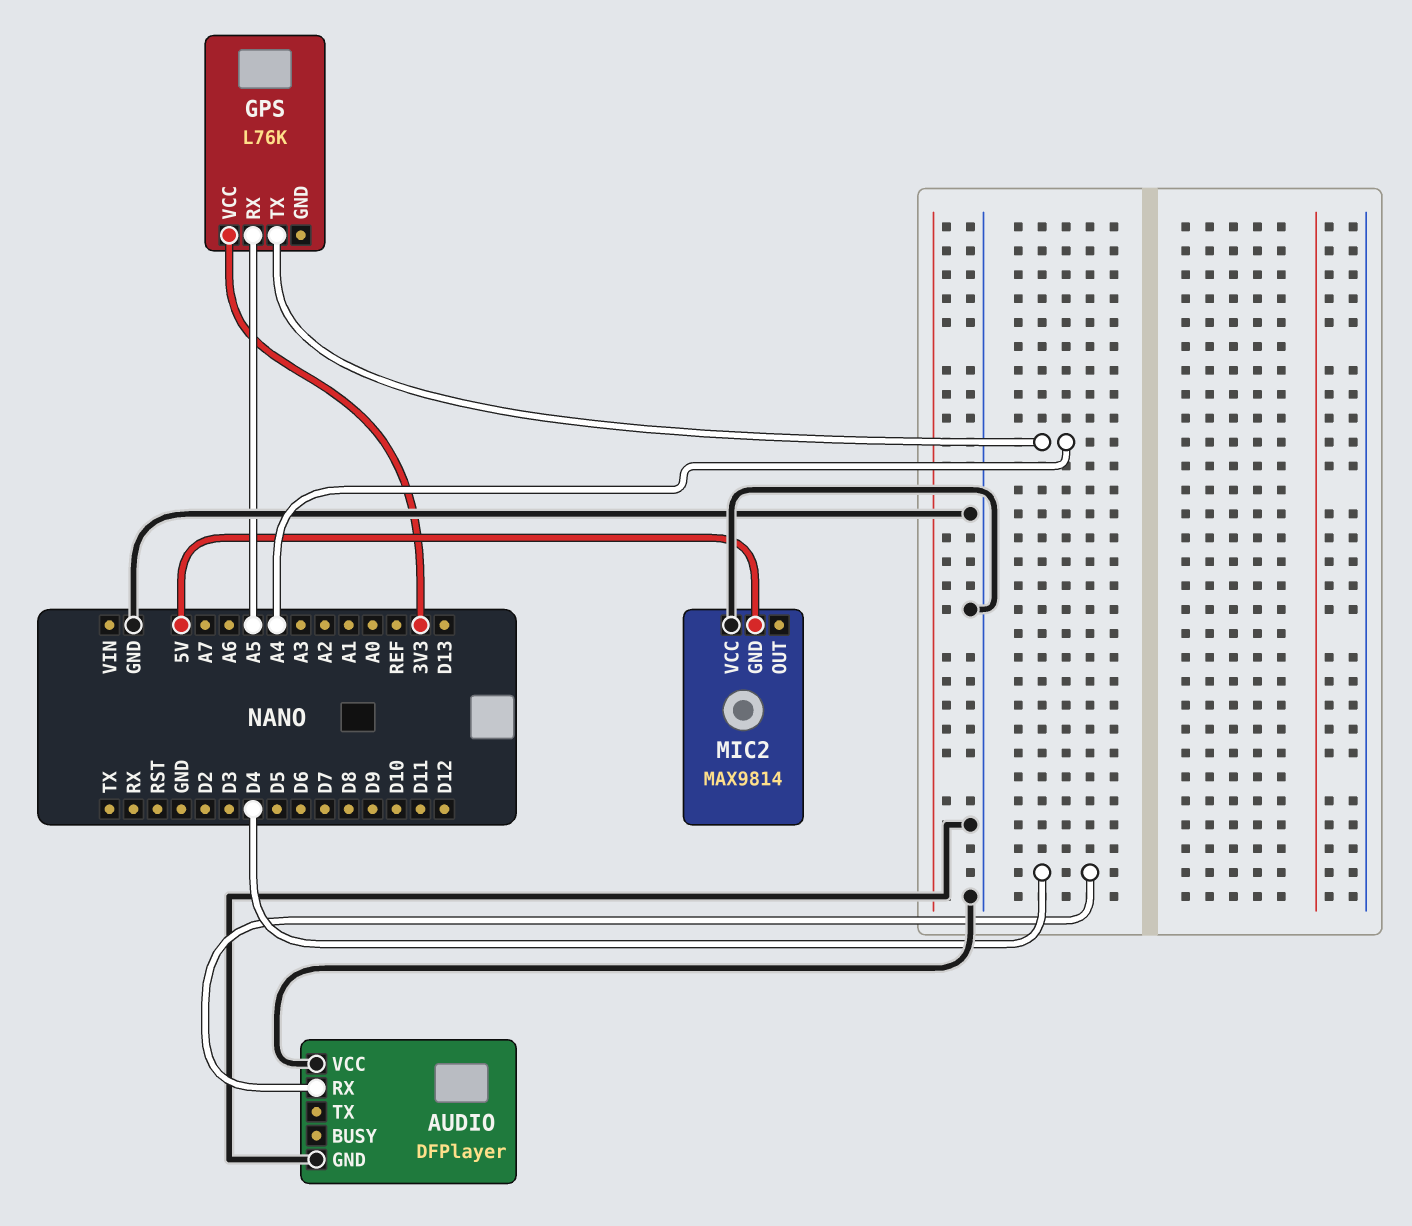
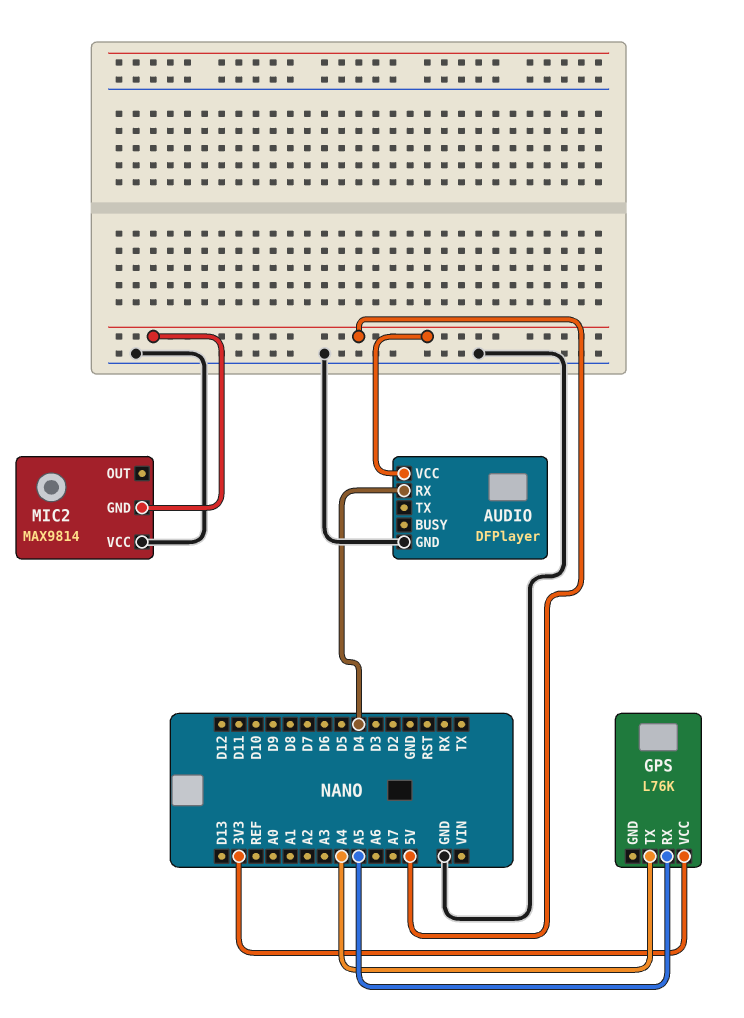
AUDIO pin VCC: GND -> 5V

